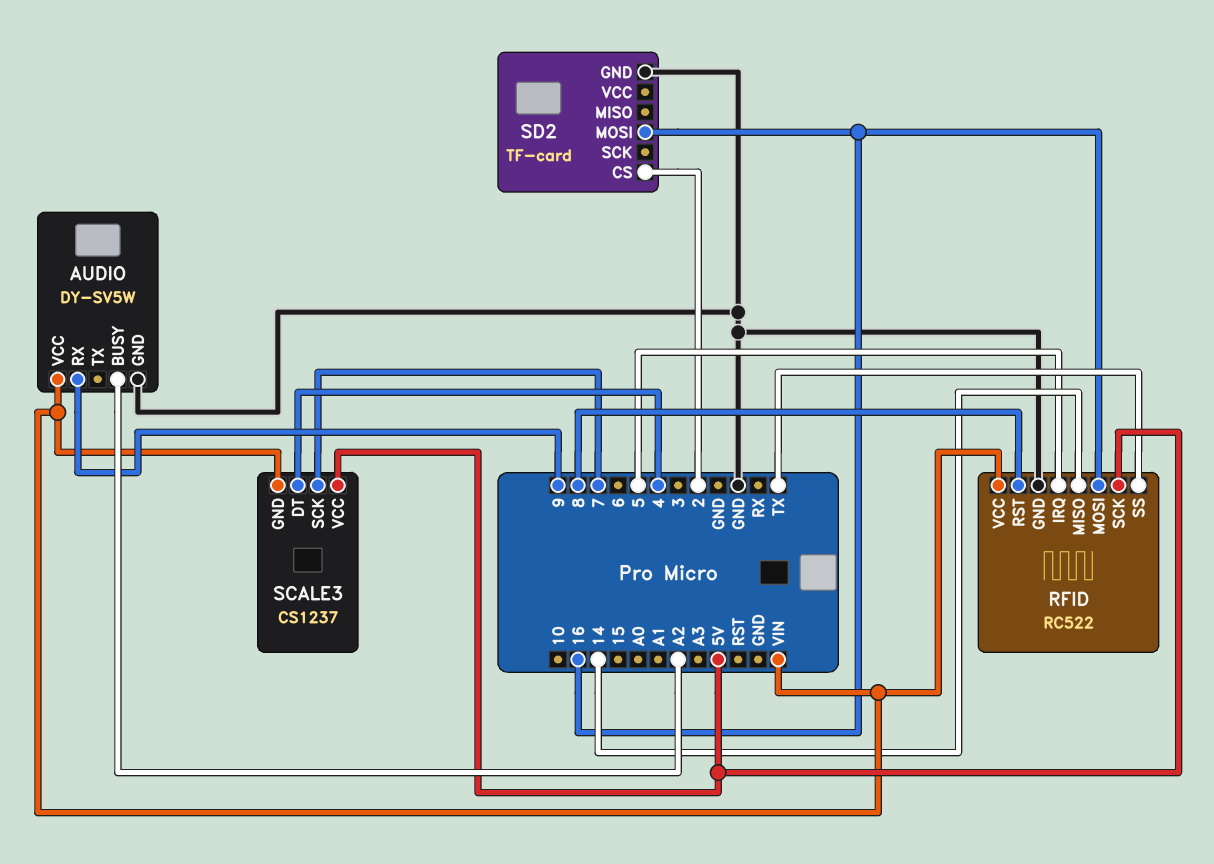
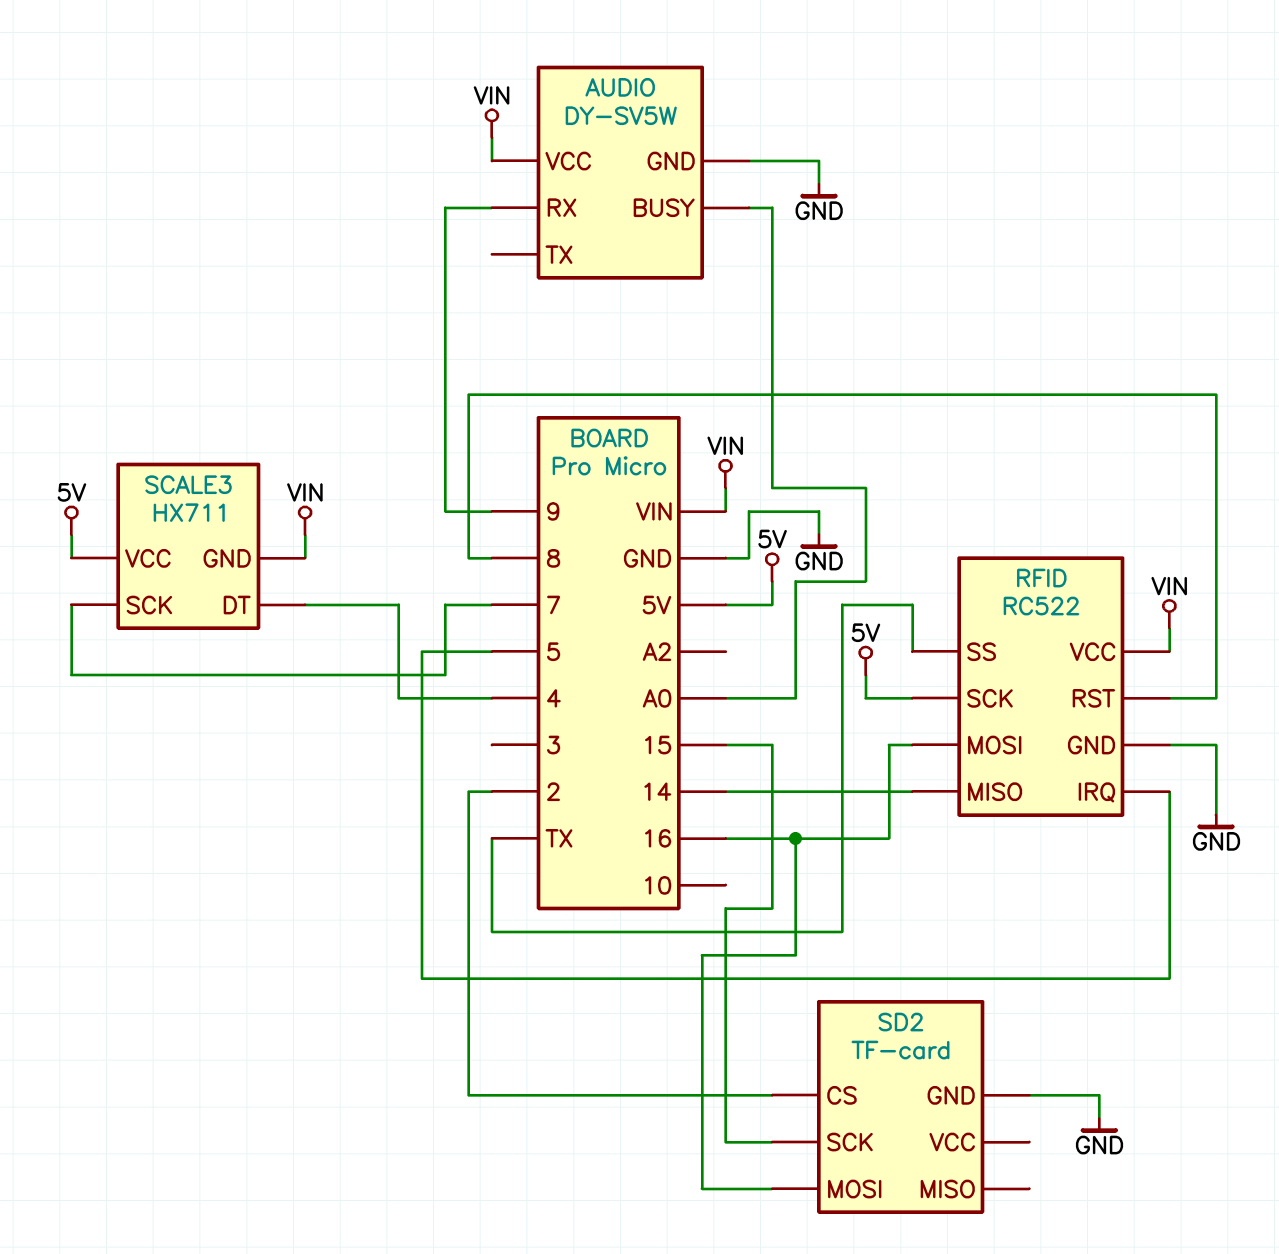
AUDIO pin BUSY: A2 -> A0
SCALE3: CS1237 -> HX711
SD2 pin SCK: none -> 15

